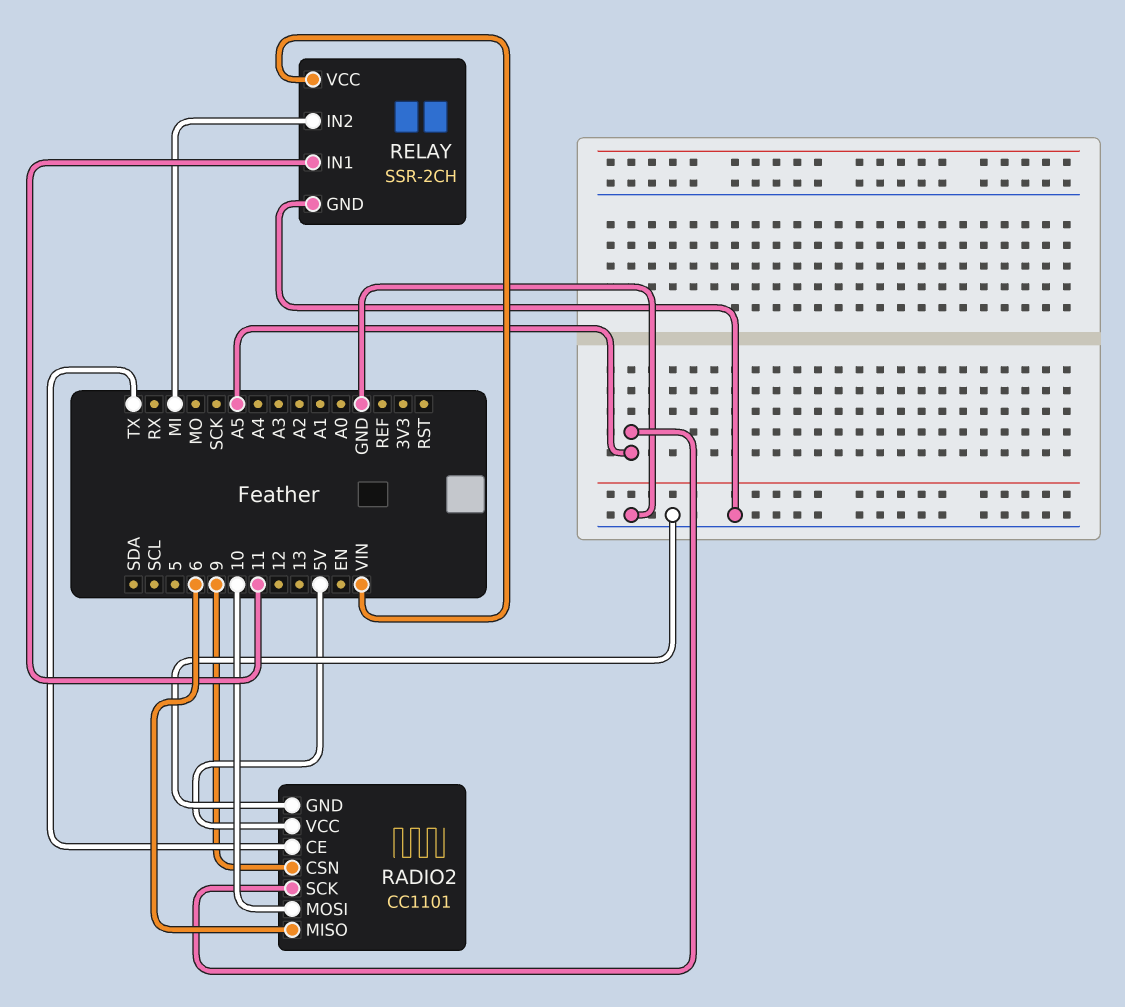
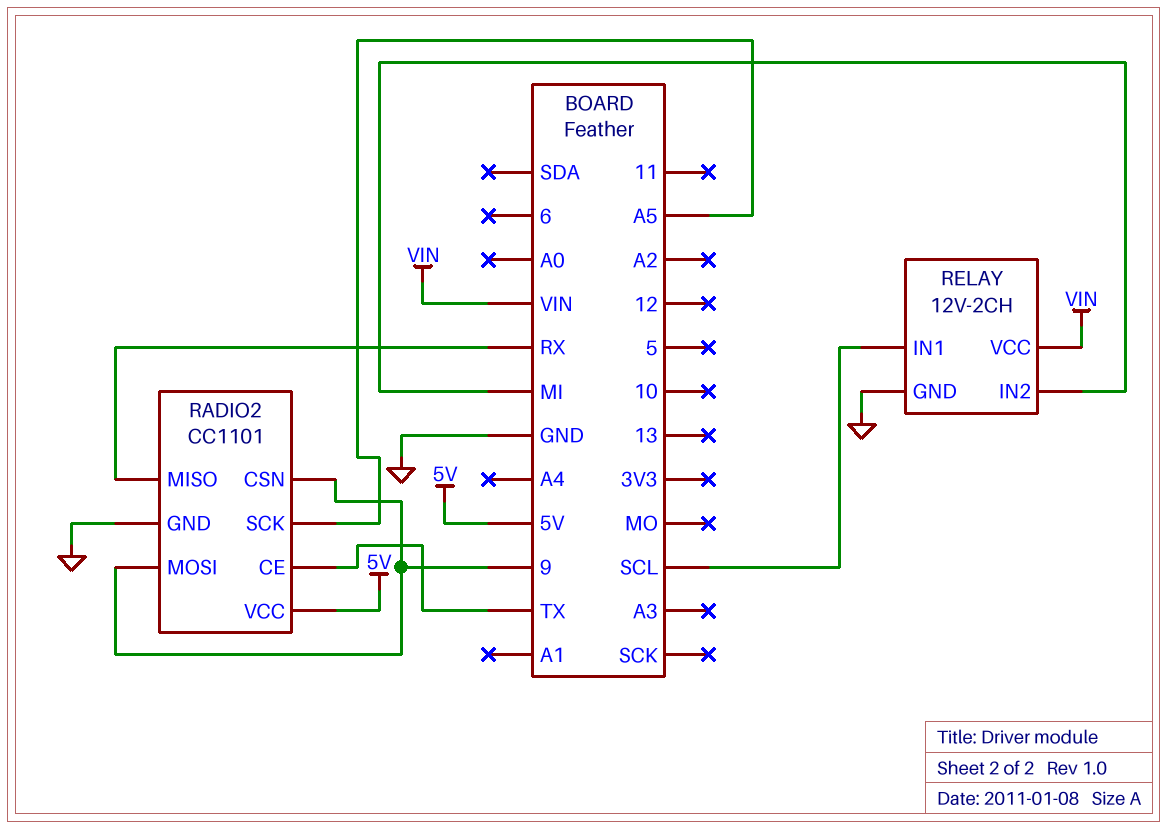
RADIO2 pin MISO: 6 -> RX
RADIO2 pin MOSI: 10 -> 9
RELAY: SSR-2CH -> 12V-2CH
RELAY pin IN1: 11 -> SCL

